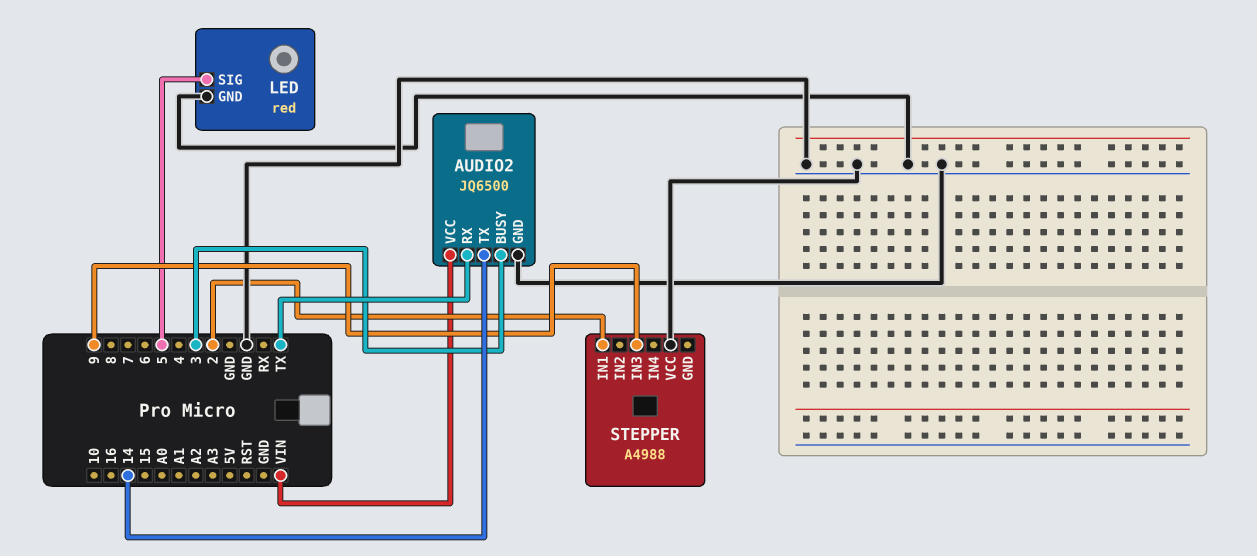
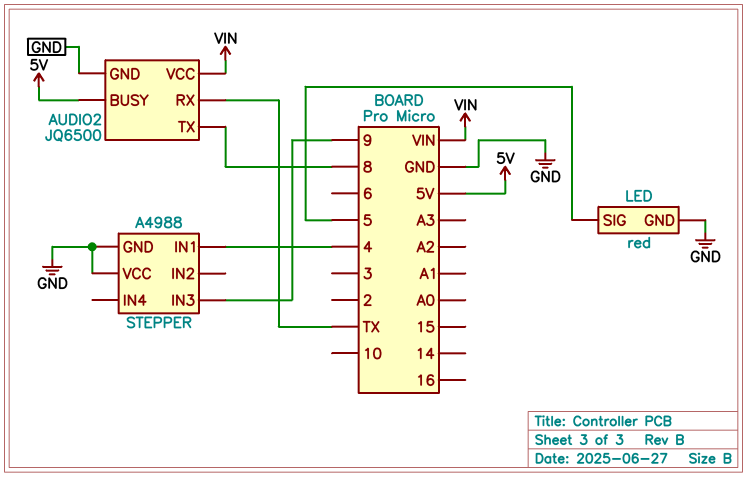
AUDIO2 pin BUSY: 3 -> 5V
AUDIO2 pin TX: 14 -> 8
STEPPER pin GND: none -> GND
STEPPER pin IN1: 2 -> 4

